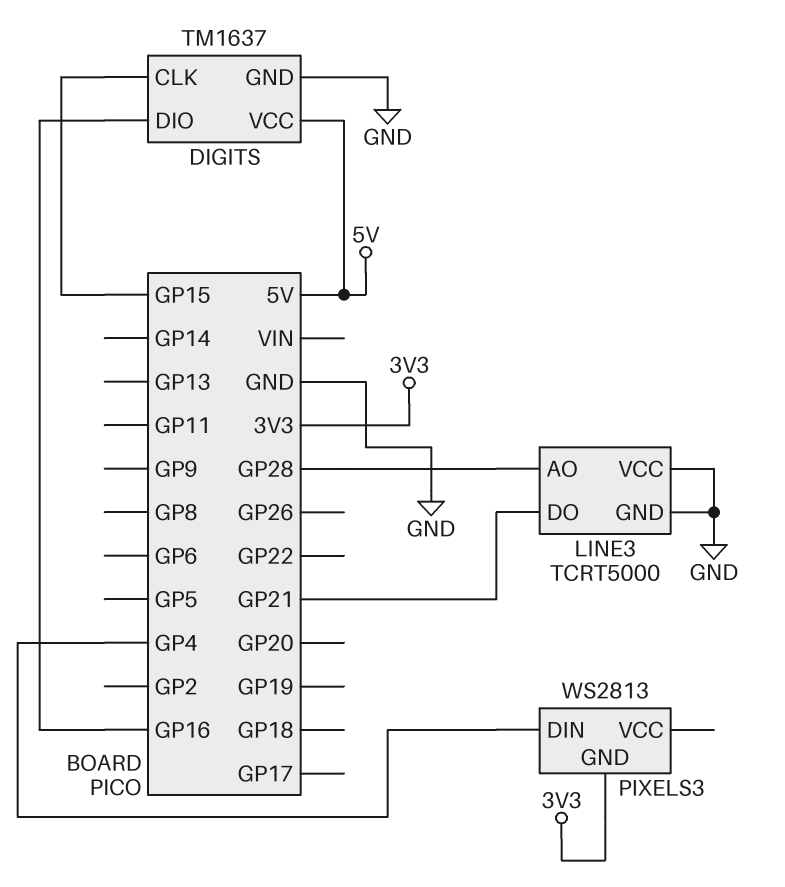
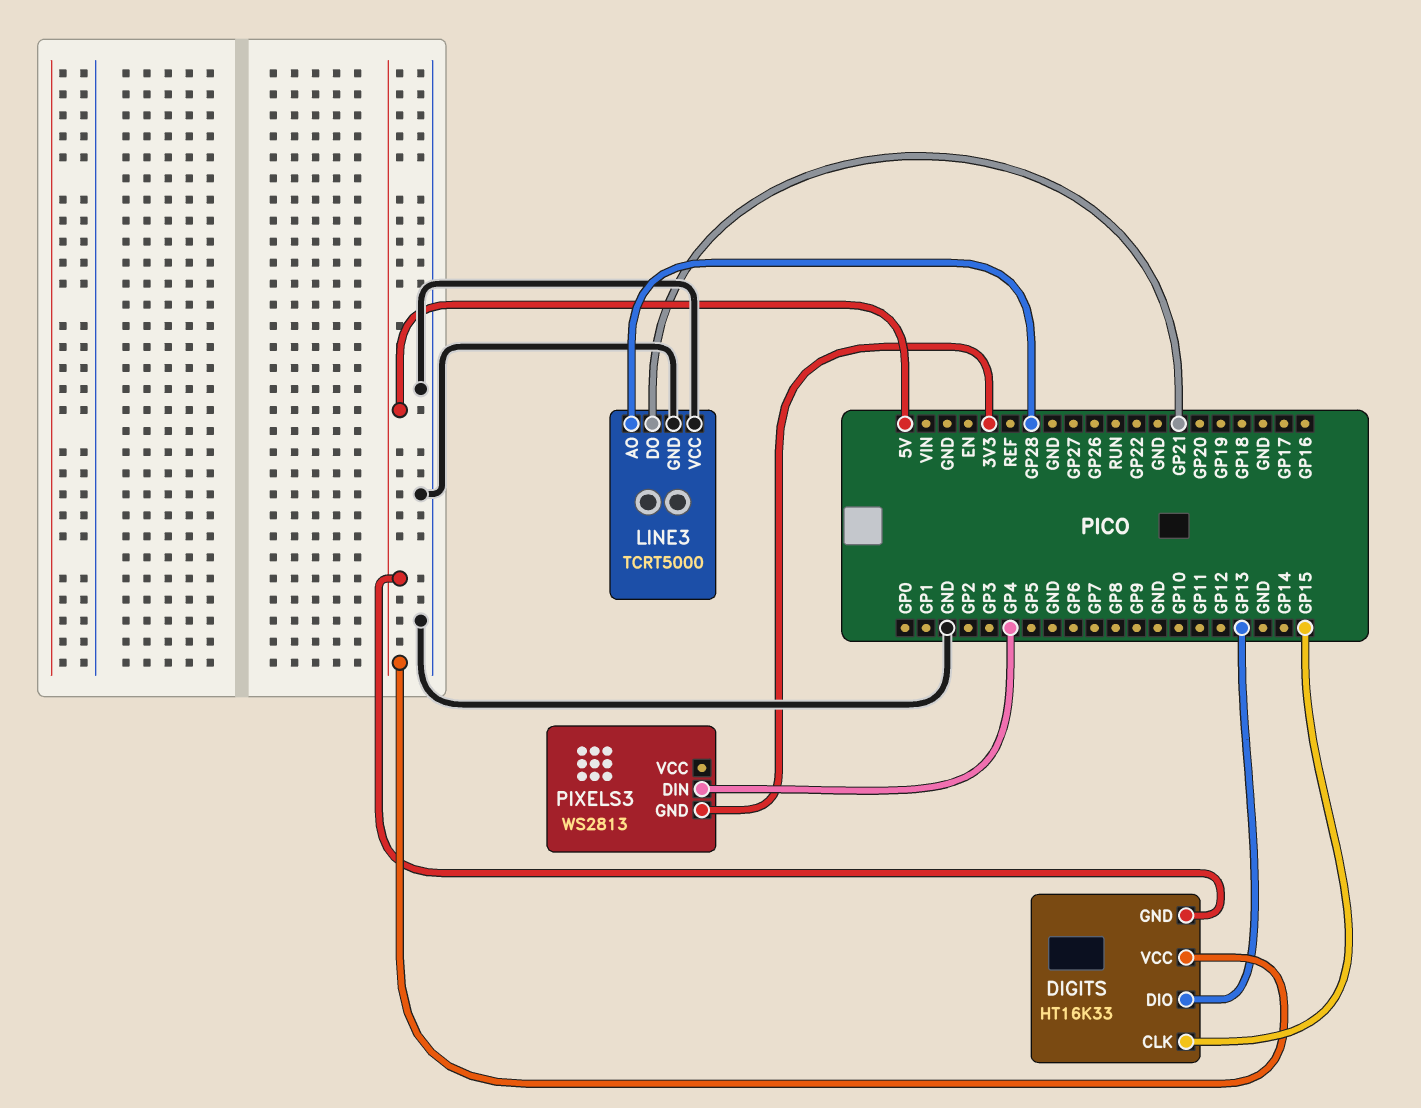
DIGITS: TM1637 -> HT16K33
DIGITS pin DIO: GP16 -> GP13
DIGITS pin GND: GND -> 5V

